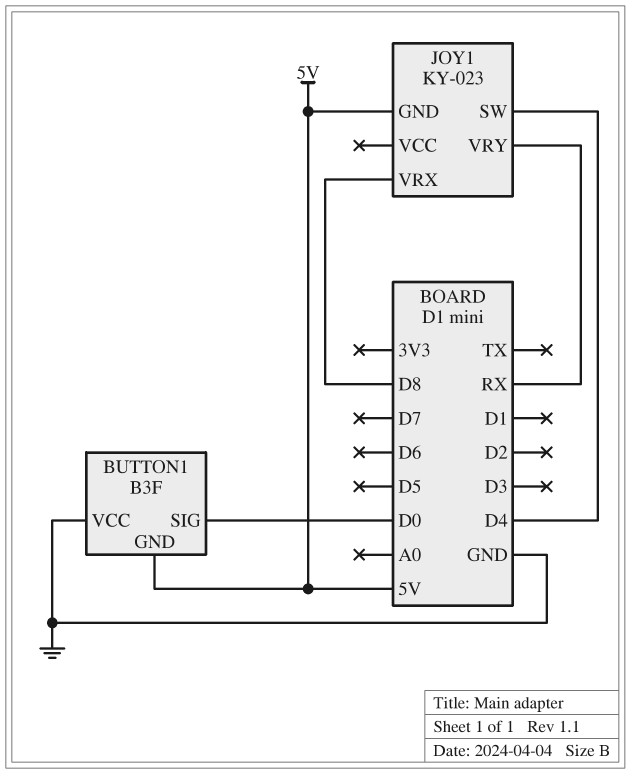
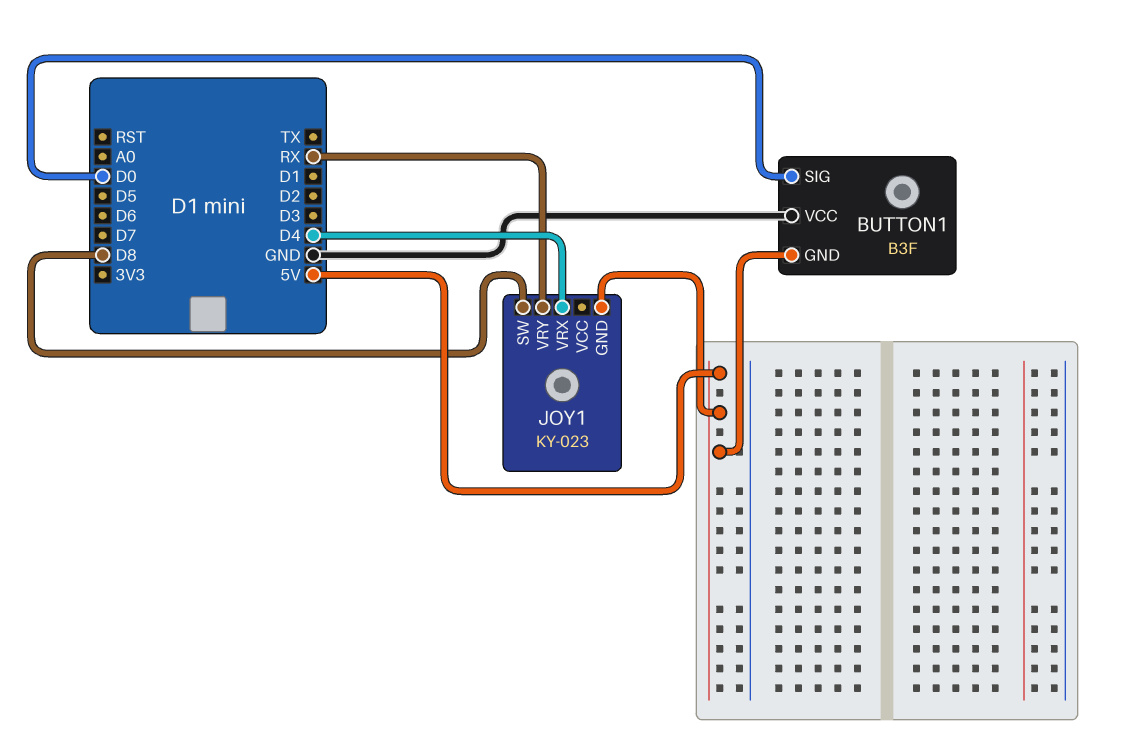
JOY1 pin SW: D4 -> D8
JOY1 pin VRX: D8 -> D4

